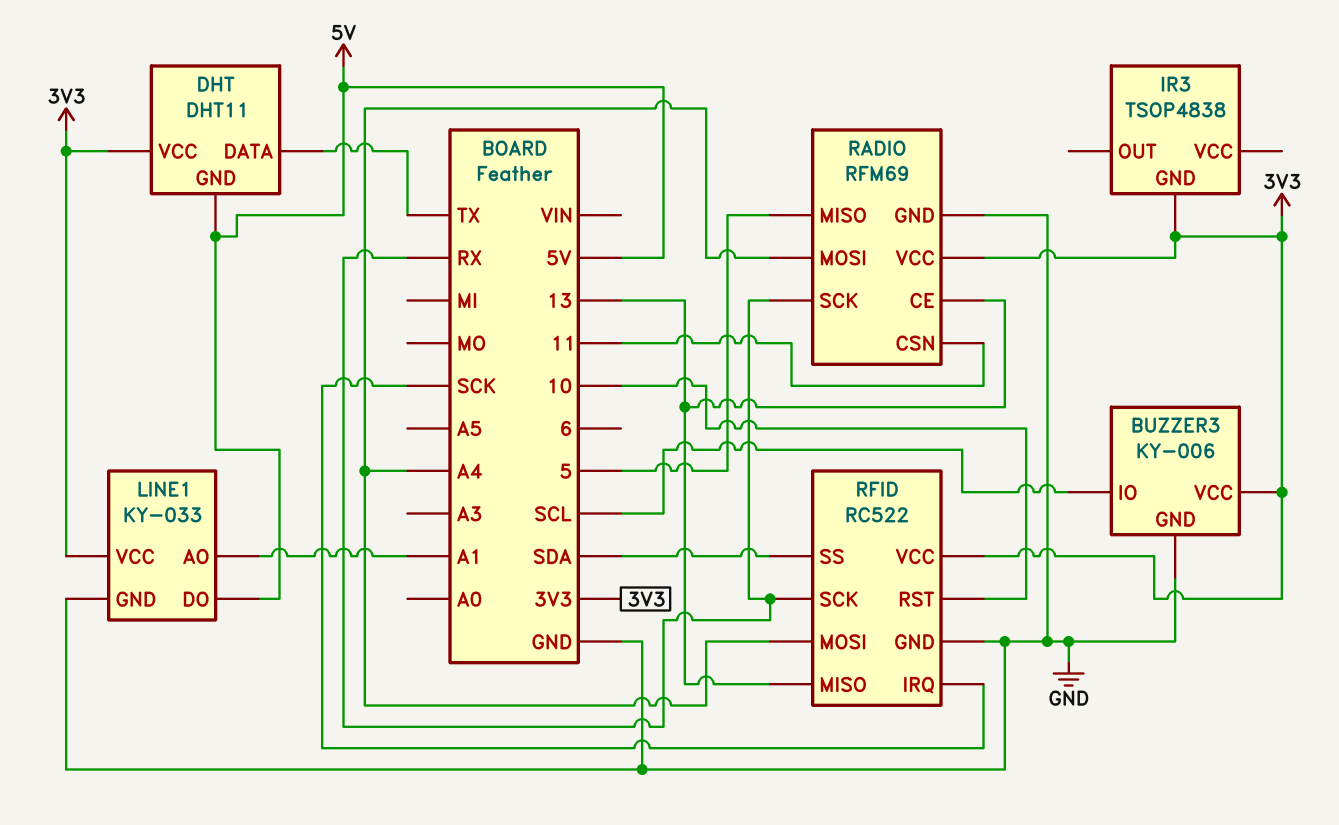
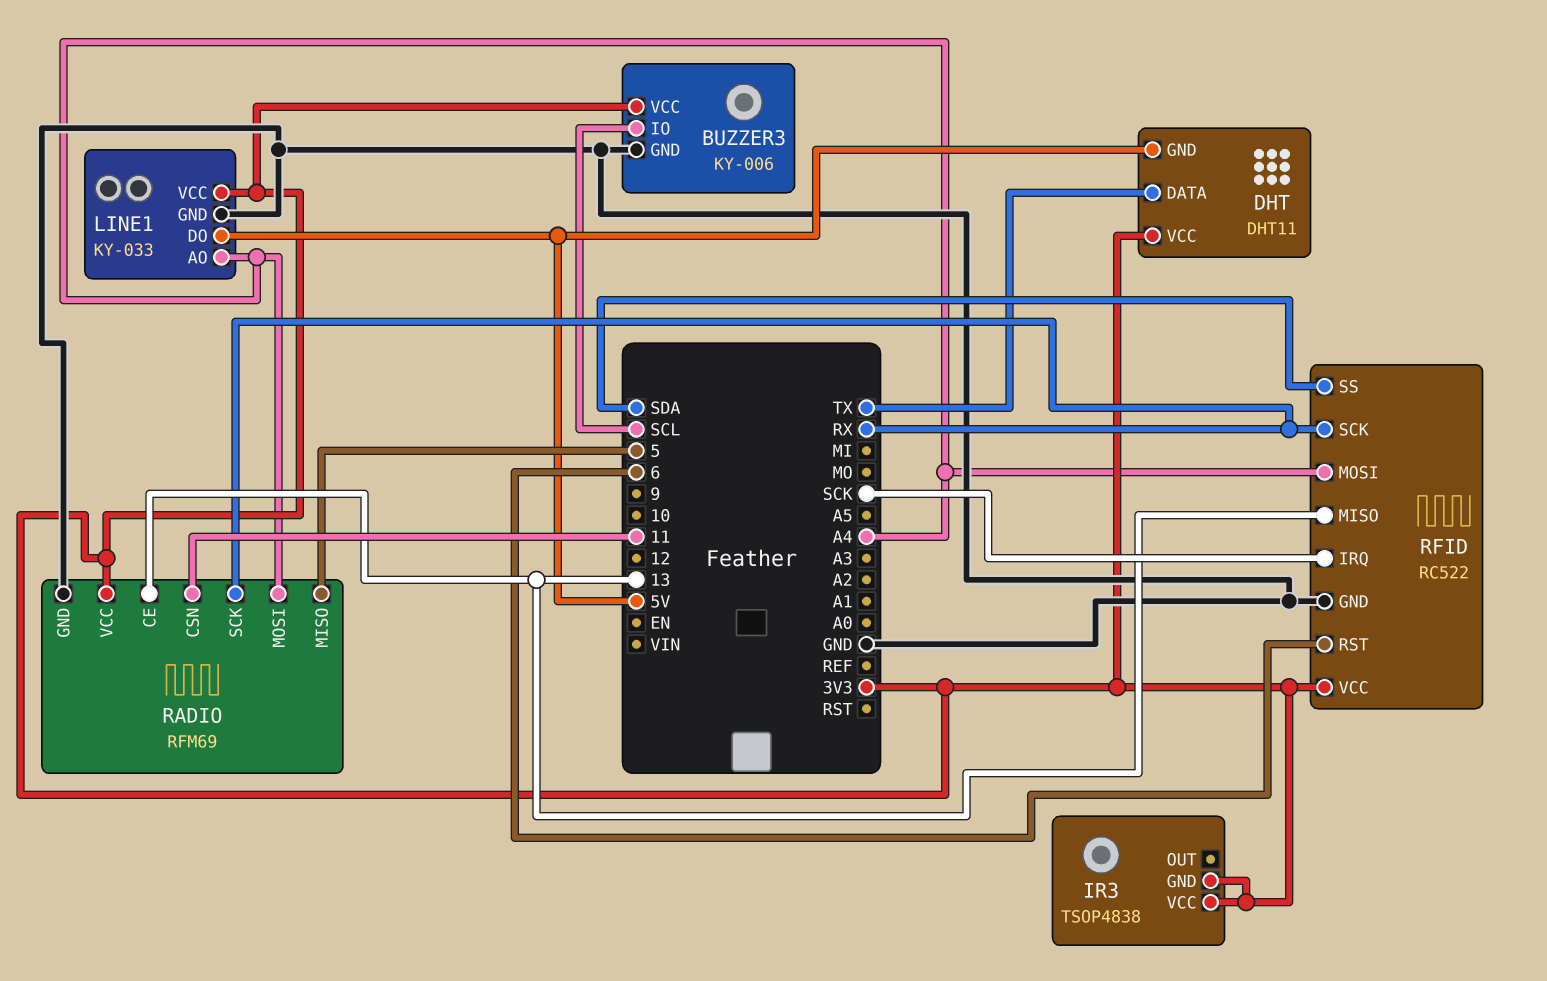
IR3 pin VCC: none -> 3V3
LINE1 pin AO: A1 -> A4
RFID pin RST: 10 -> 6

